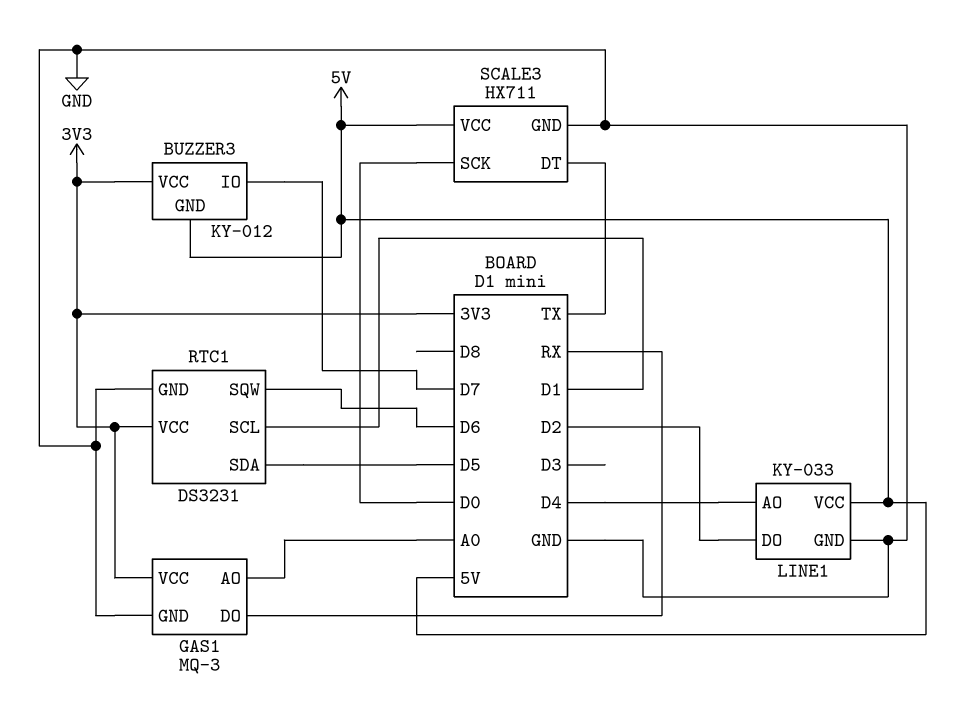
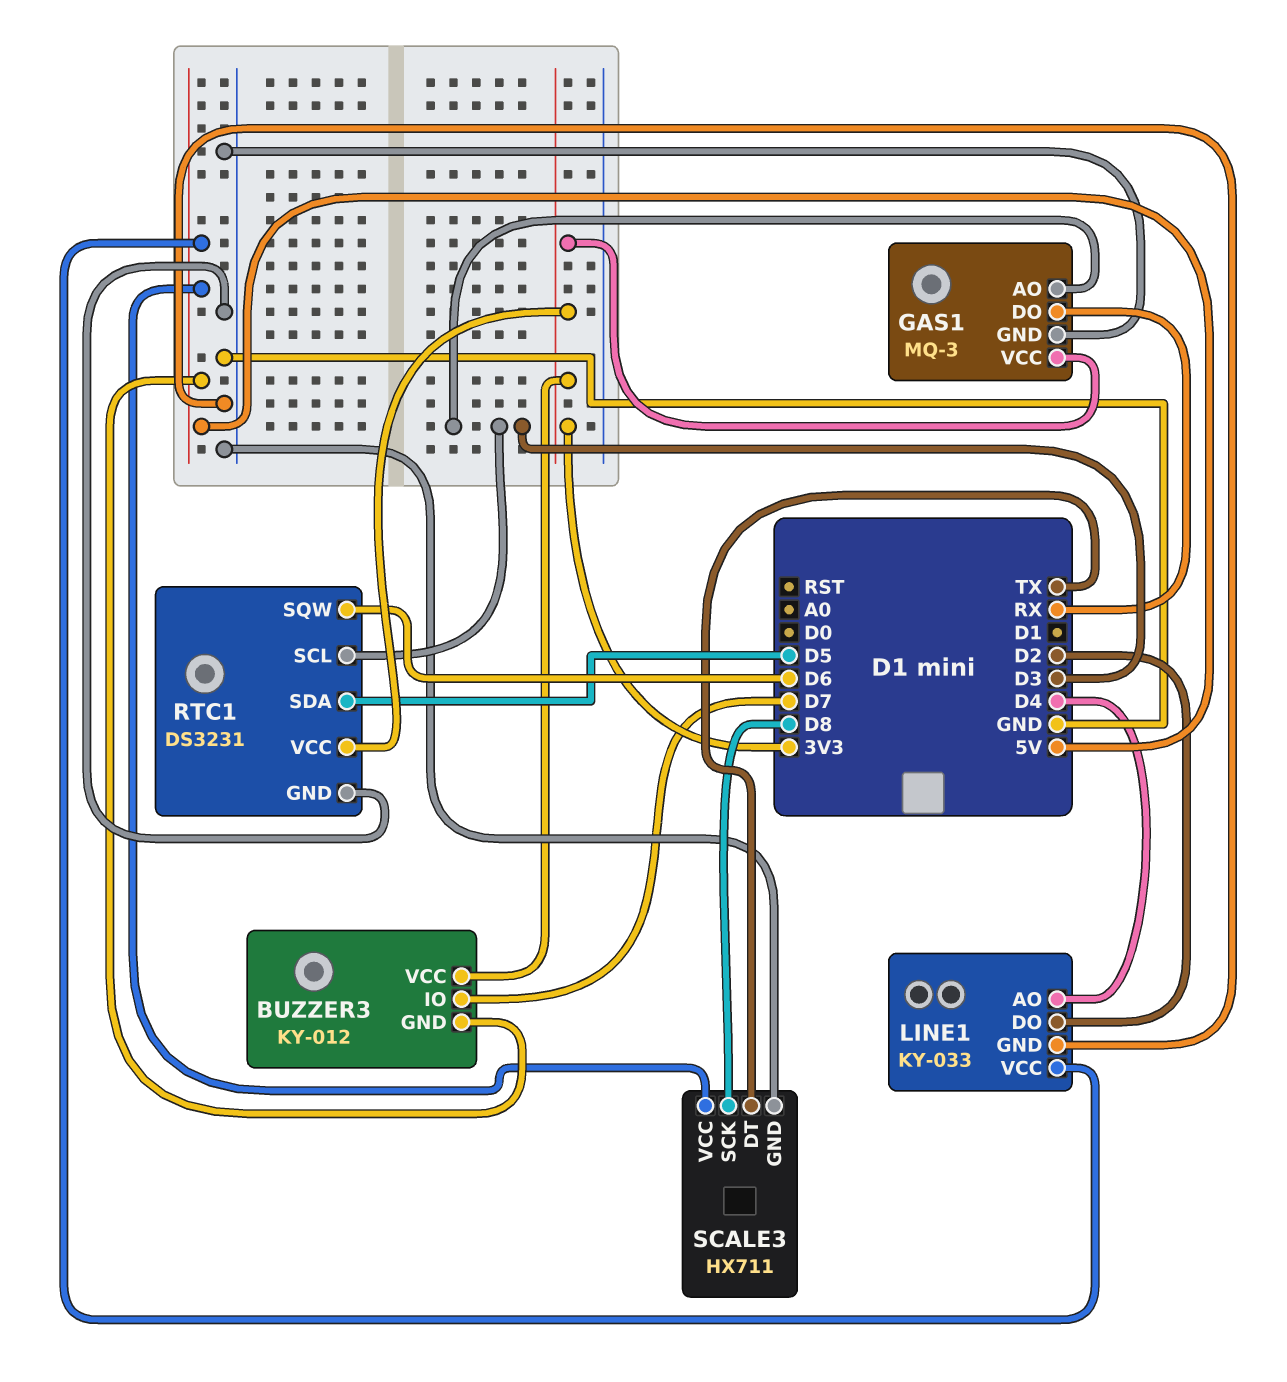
GAS1 pin AO: A0 -> D3
RTC1 pin SCL: D1 -> D3
SCALE3 pin SCK: D0 -> D8

